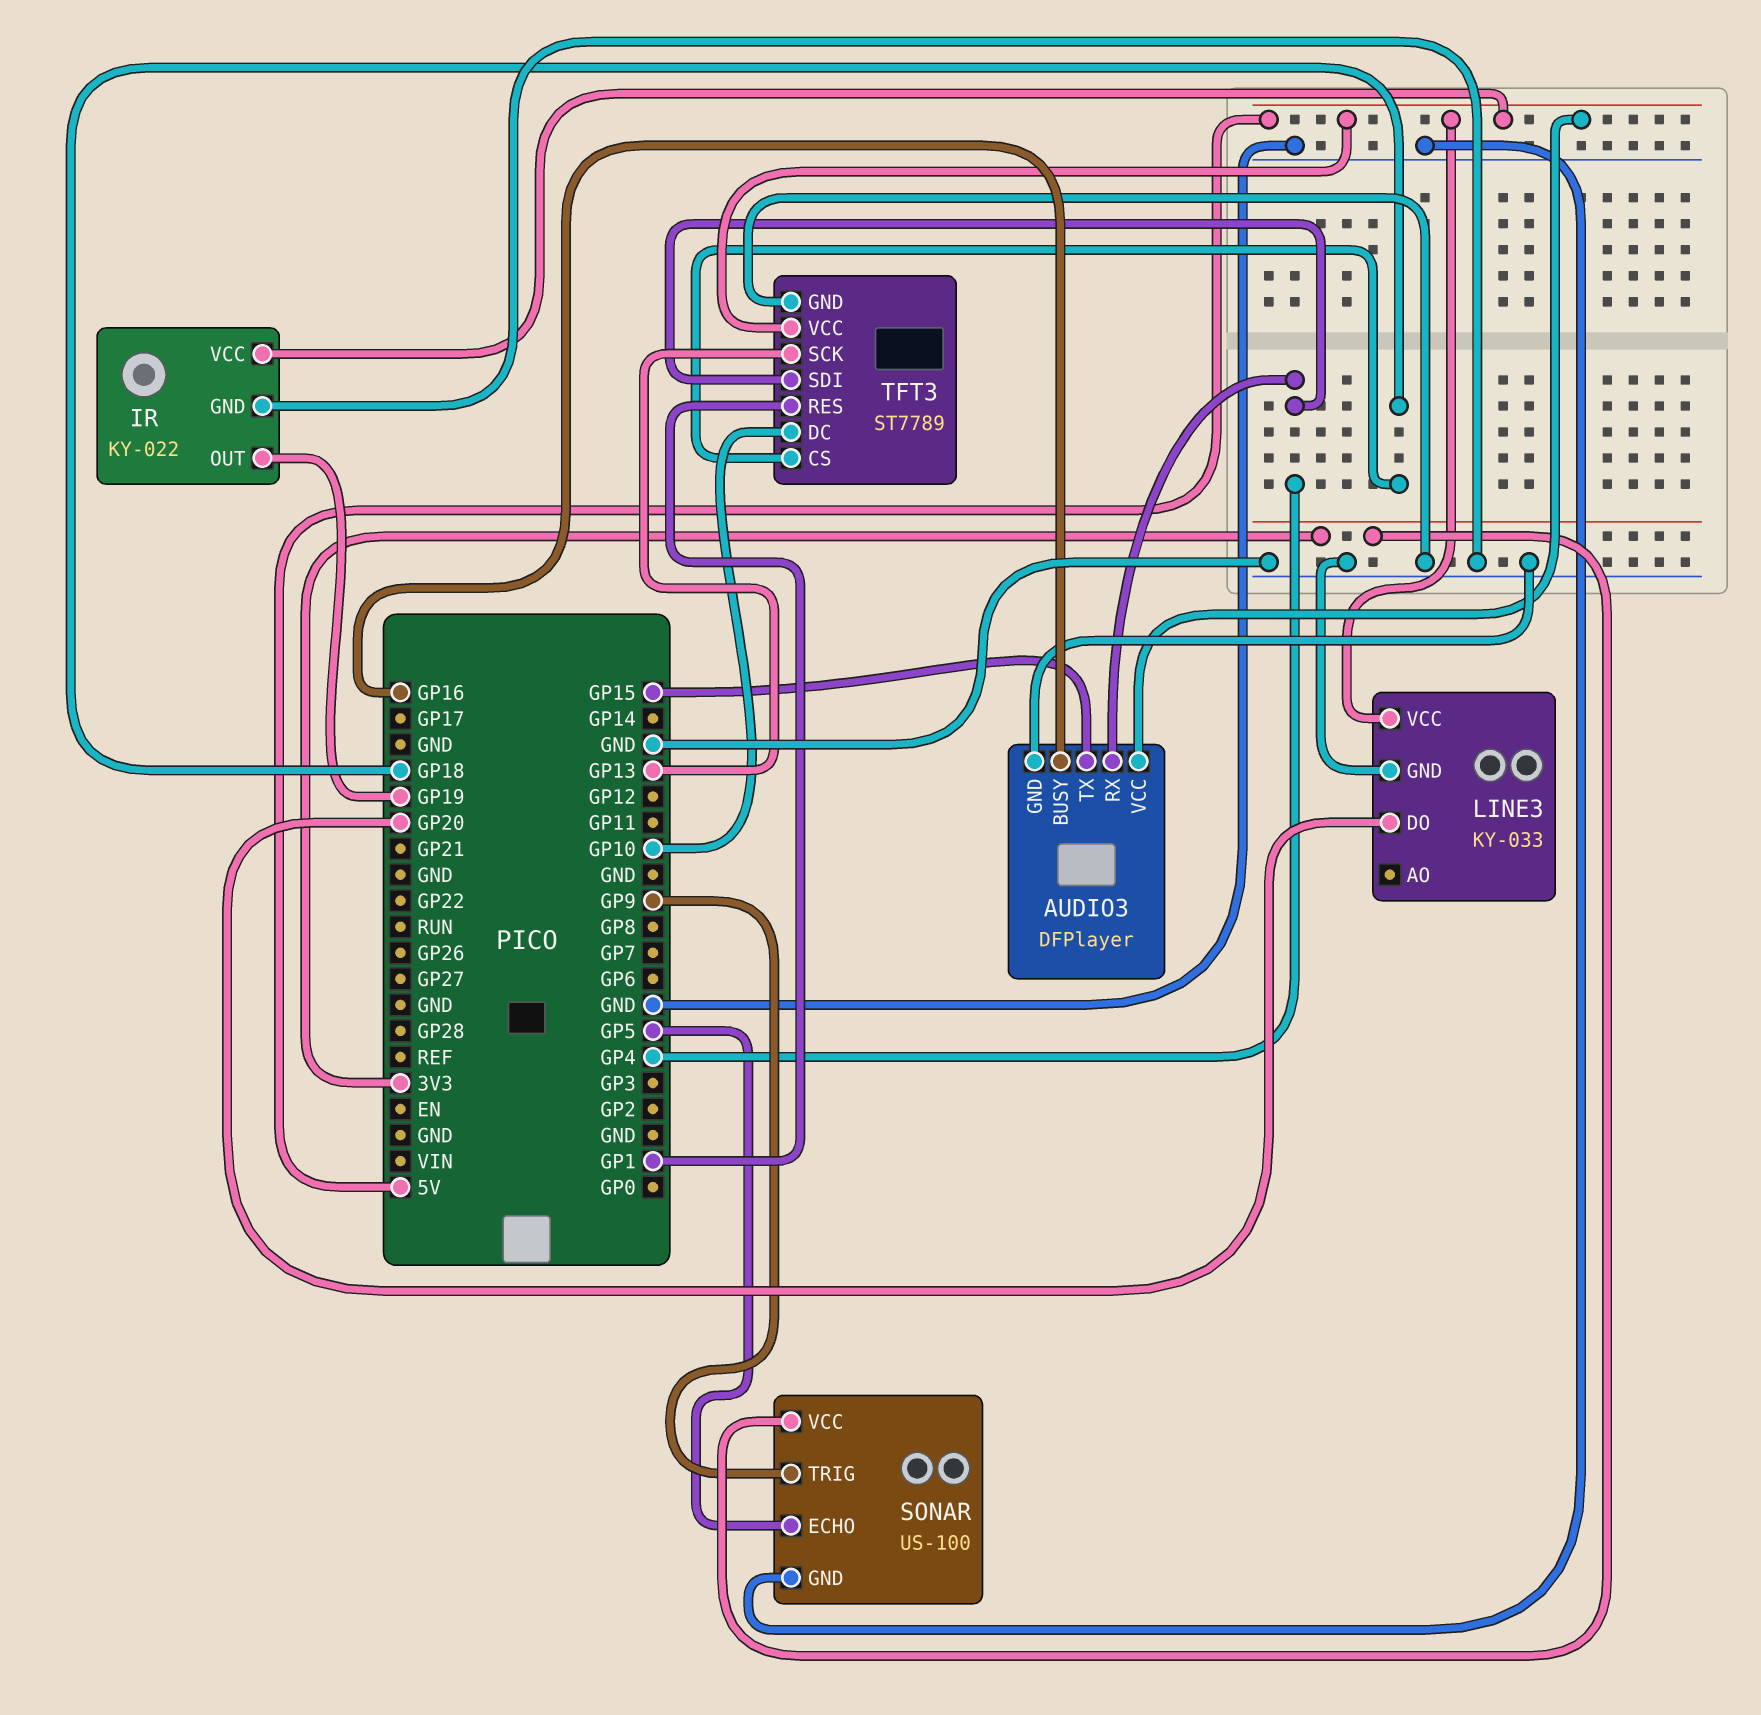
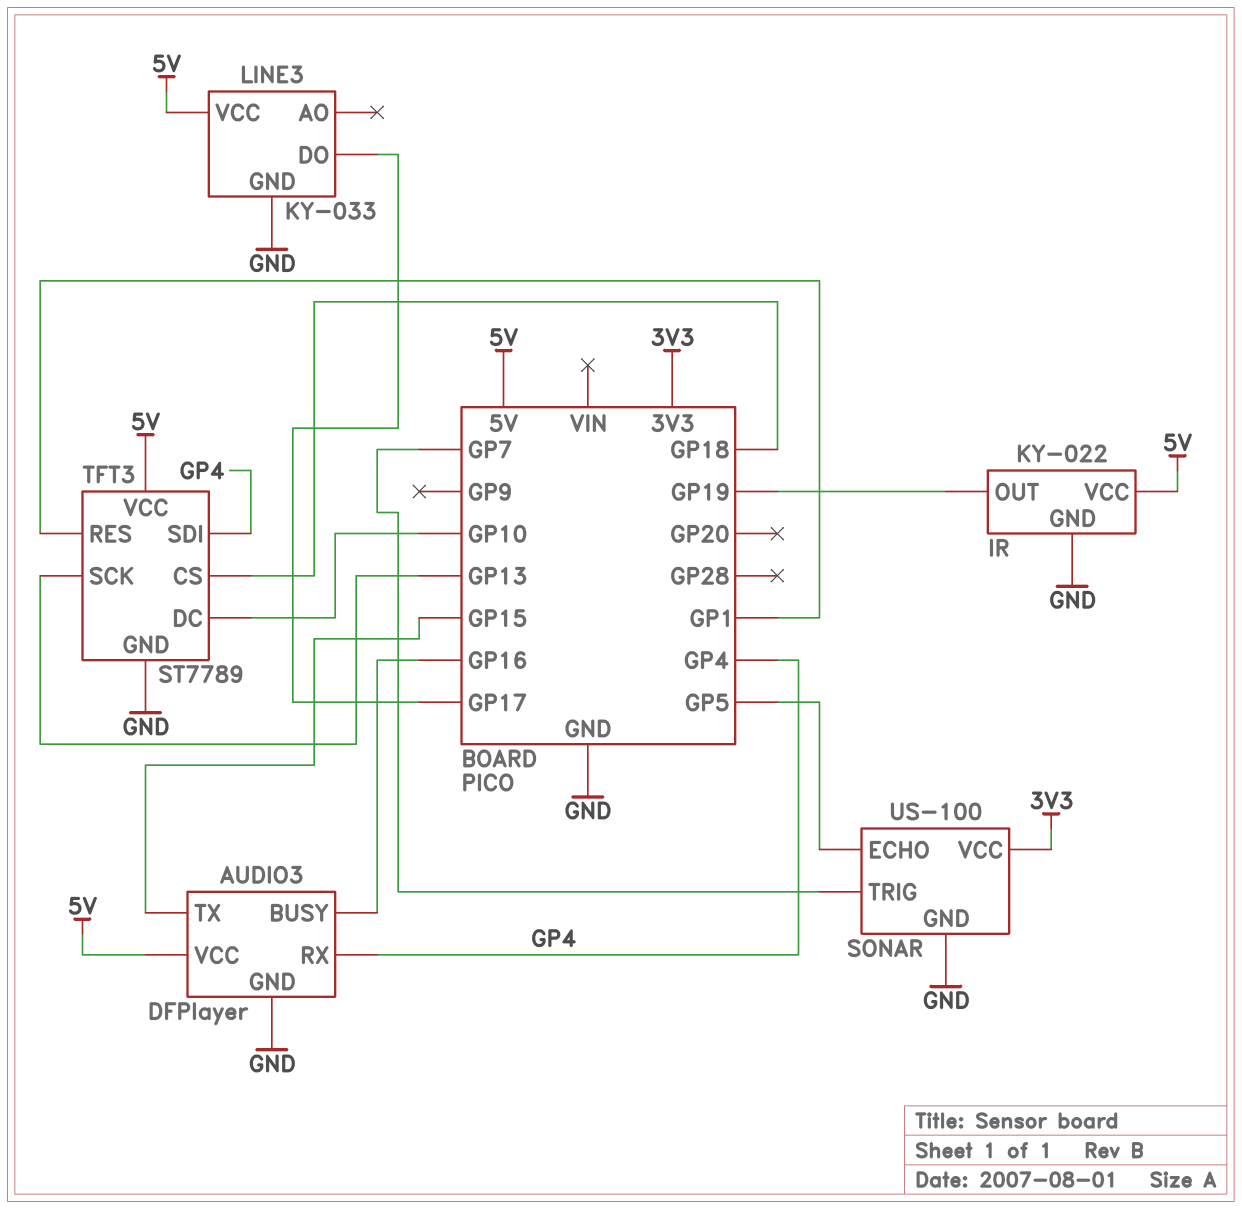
LINE3 pin DO: GP20 -> GP17
SONAR pin TRIG: GP9 -> GP7

